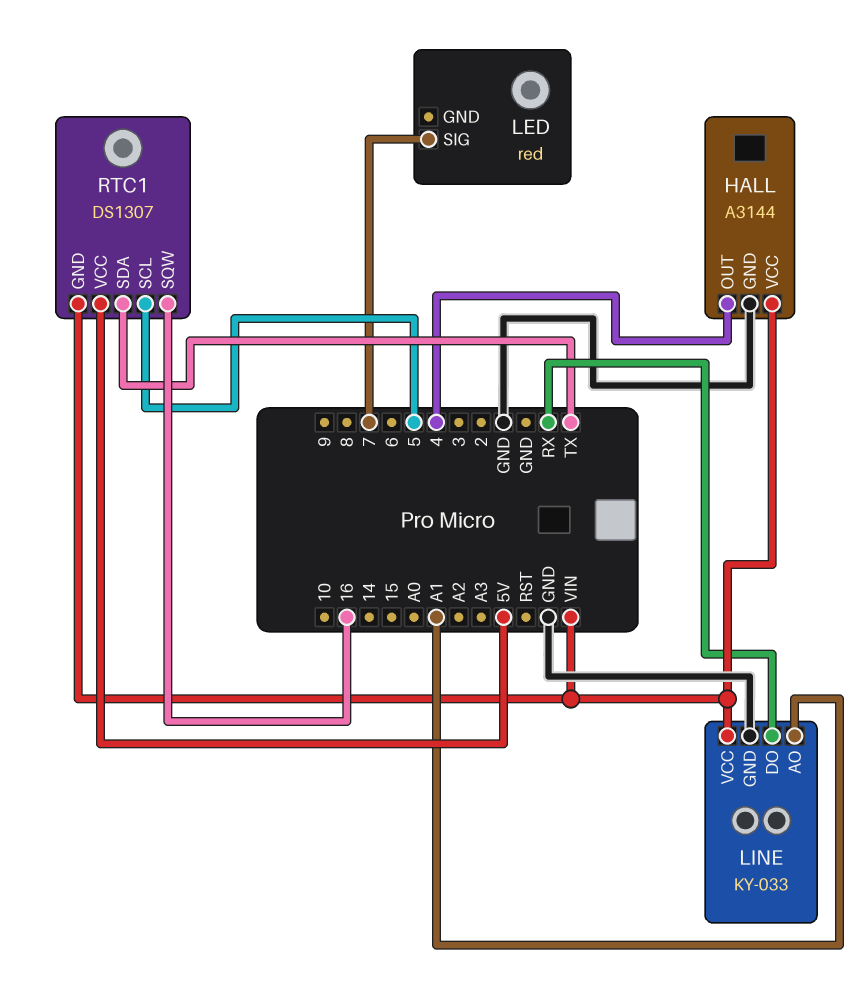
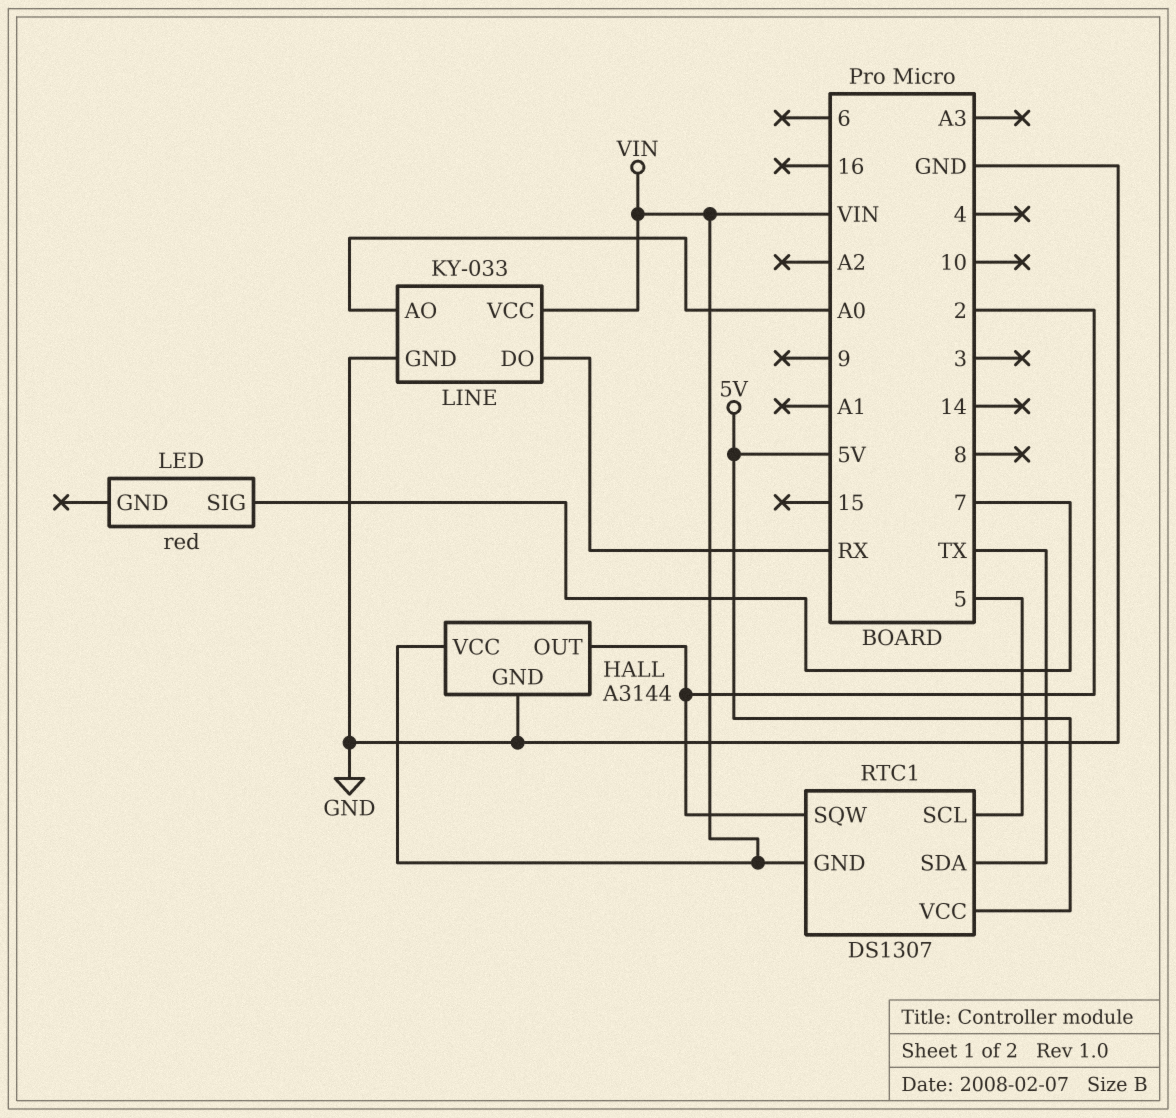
HALL pin OUT: 4 -> 2
LINE pin AO: A1 -> A0
RTC1 pin SQW: 16 -> 2

